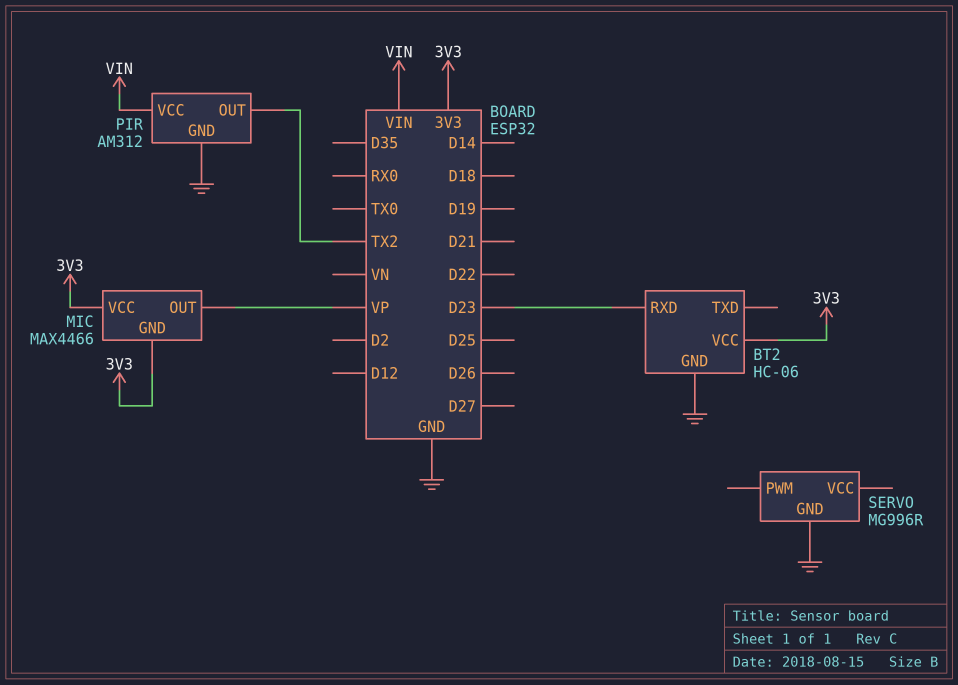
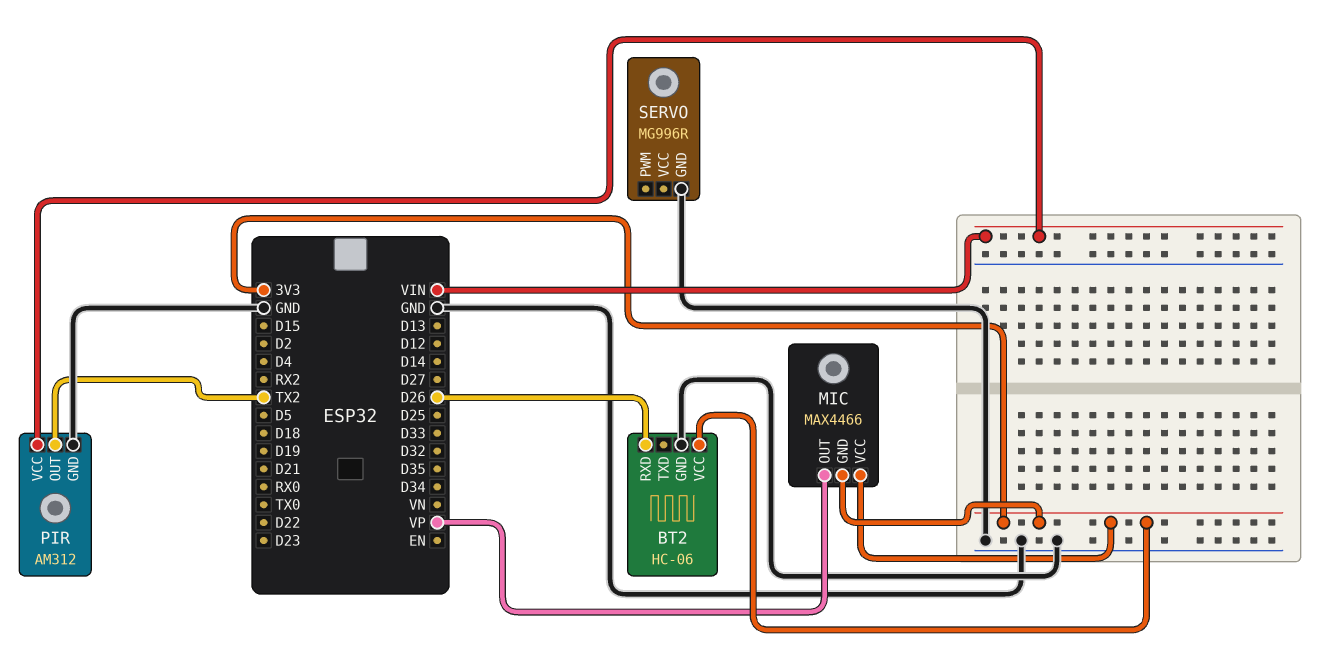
BT2 pin RXD: D23 -> D26

